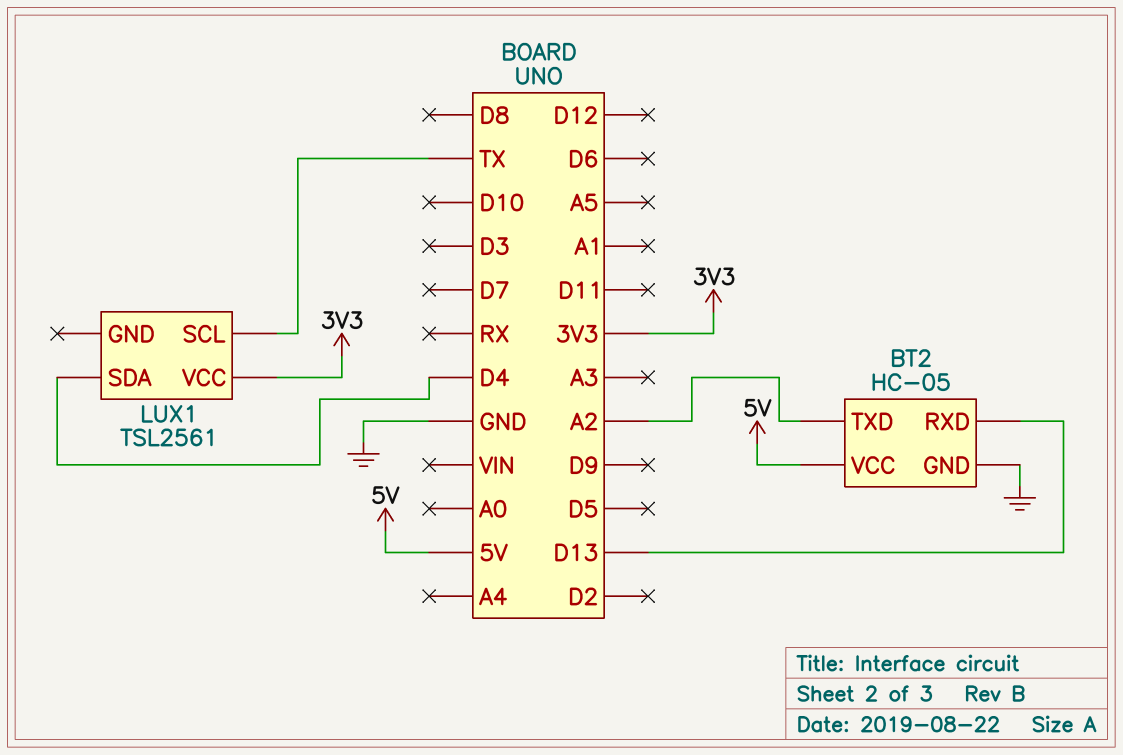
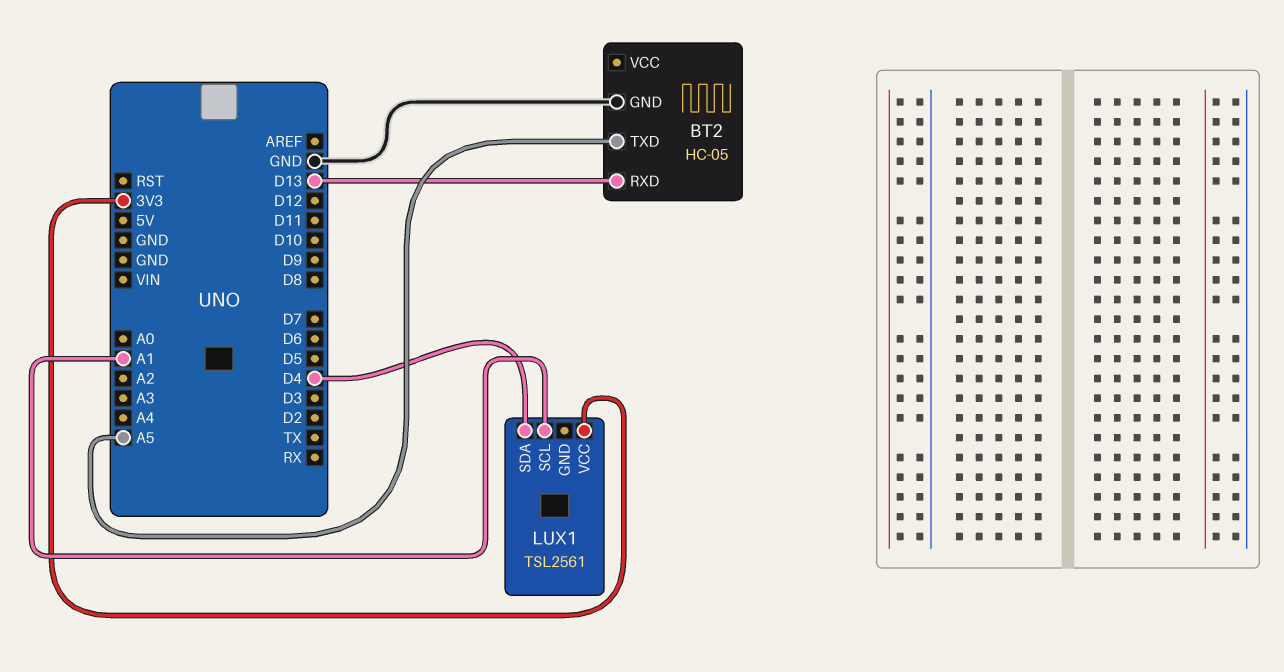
BT2 pin TXD: A2 -> A5
BT2 pin VCC: 5V -> none
LUX1 pin SCL: TX -> A1

